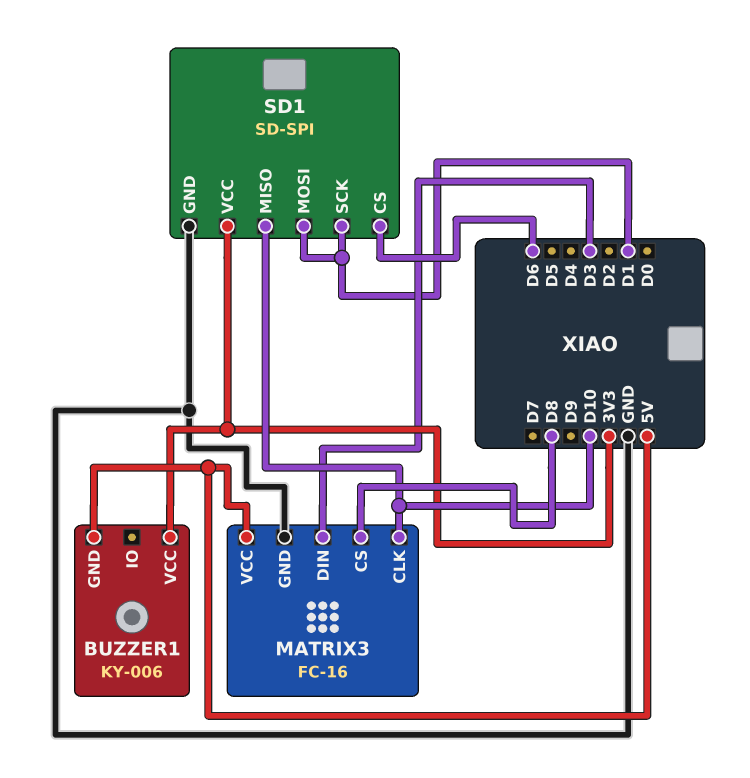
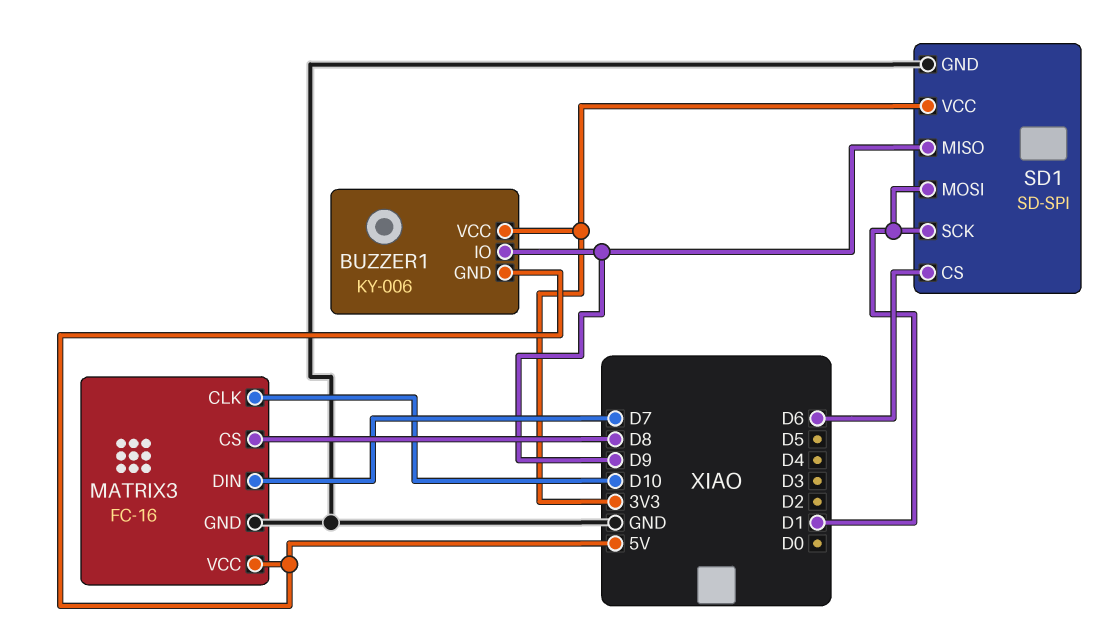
BUZZER1 pin IO: none -> D9
MATRIX3 pin DIN: D3 -> D7
SD1 pin MISO: D10 -> D9

